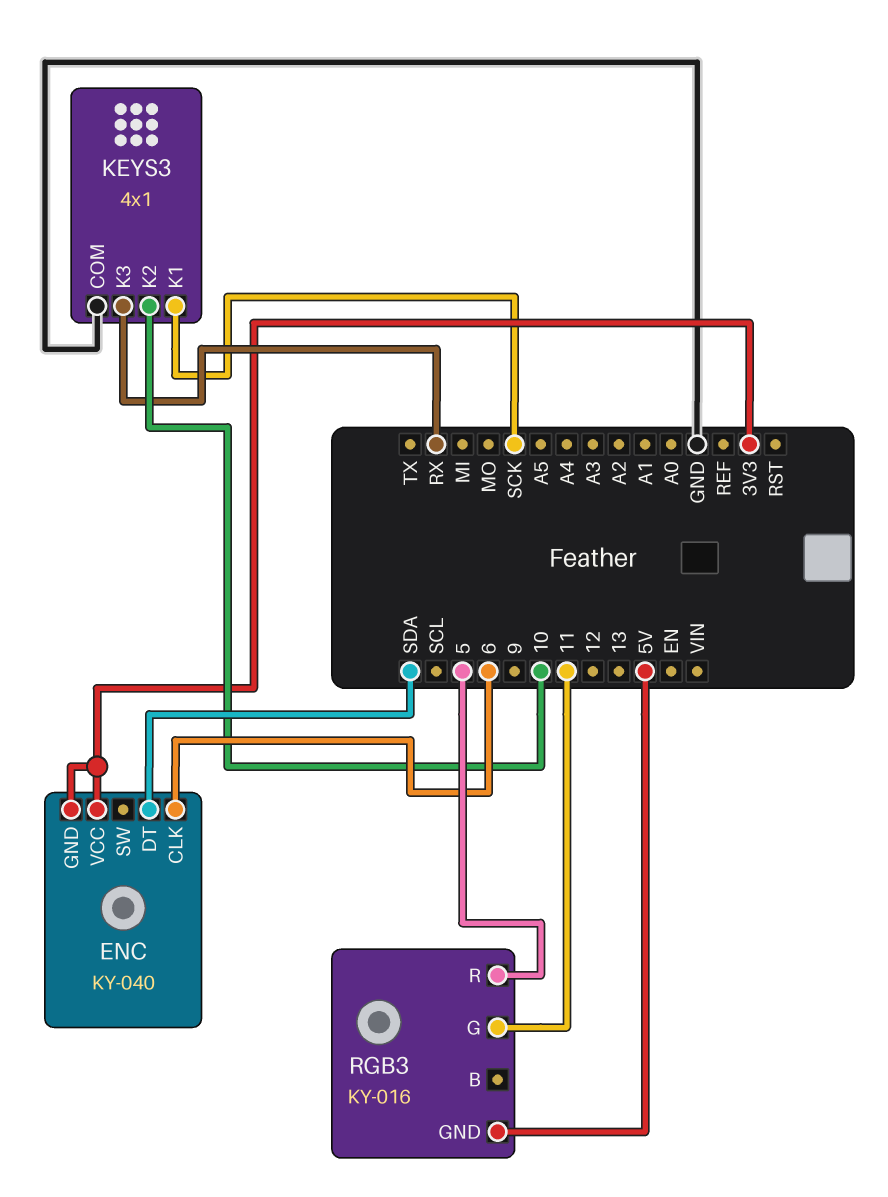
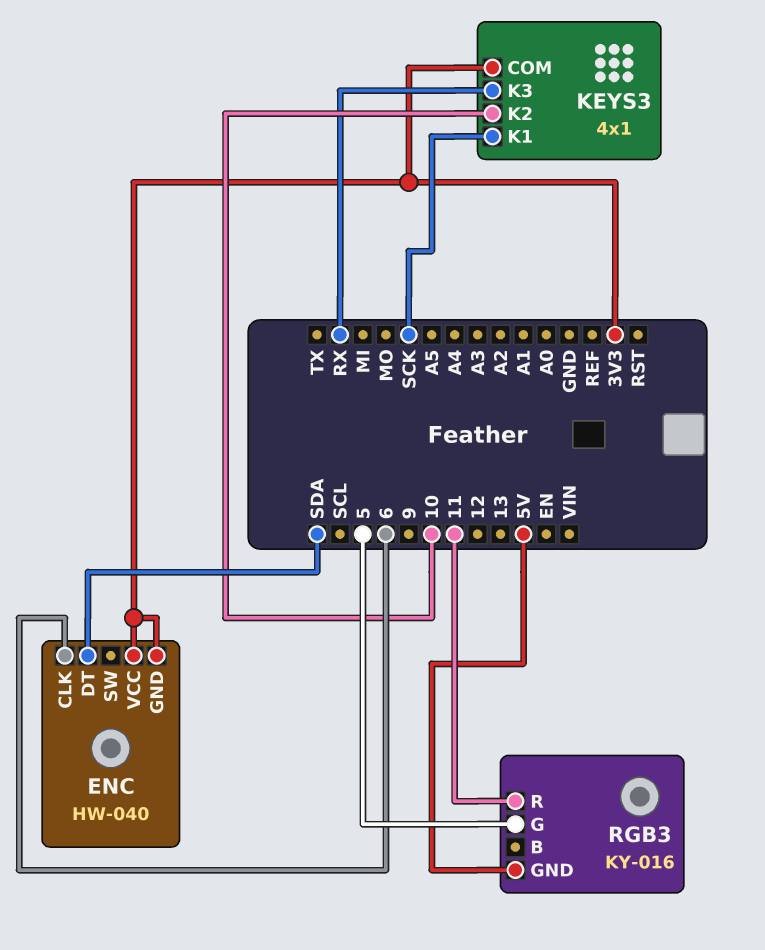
ENC: KY-040 -> HW-040
KEYS3 pin COM: GND -> 3V3
RGB3 pin G: 11 -> 5
RGB3 pin R: 5 -> 11

